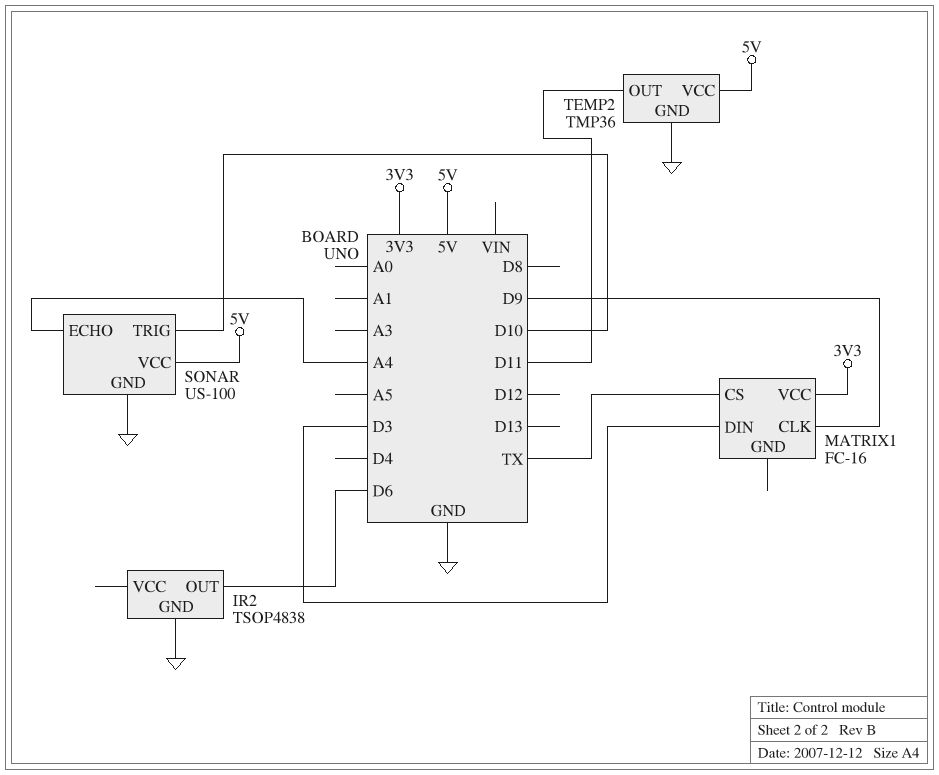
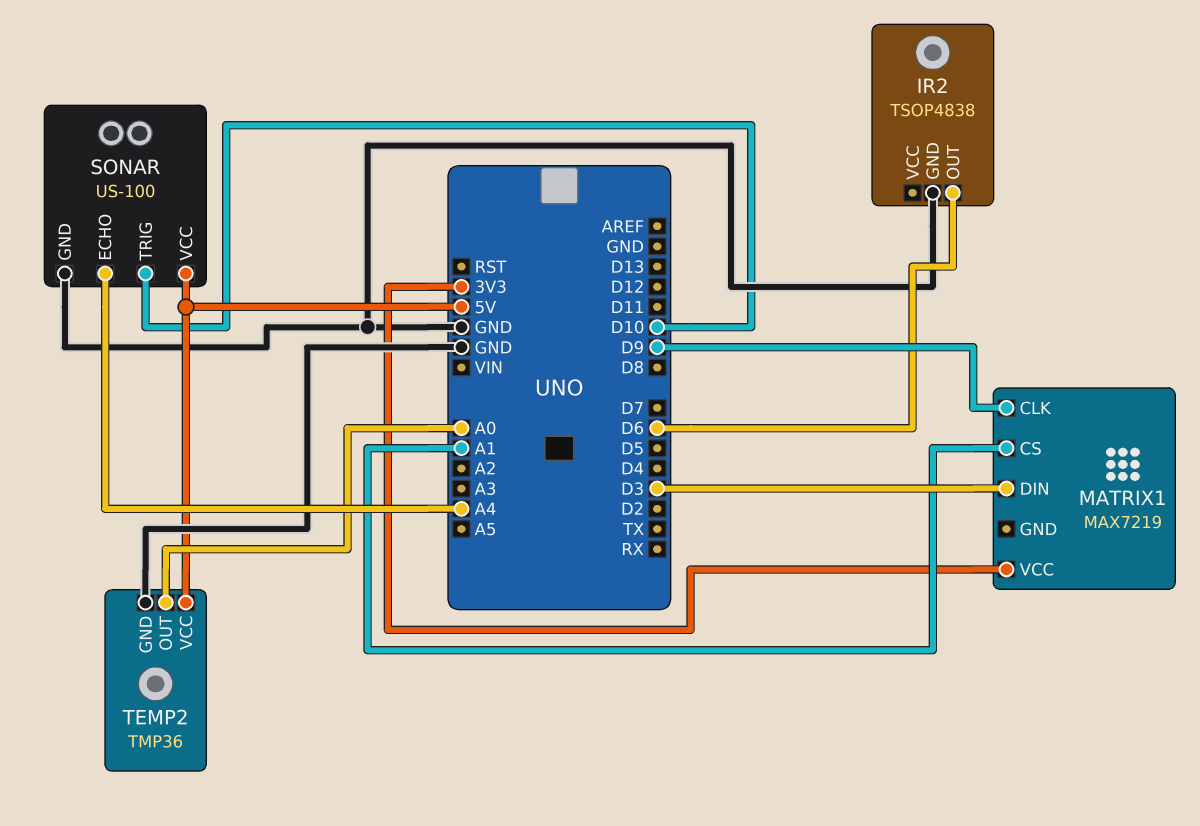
MATRIX1: FC-16 -> MAX7219
MATRIX1 pin CS: TX -> A1
TEMP2 pin OUT: D11 -> A0

